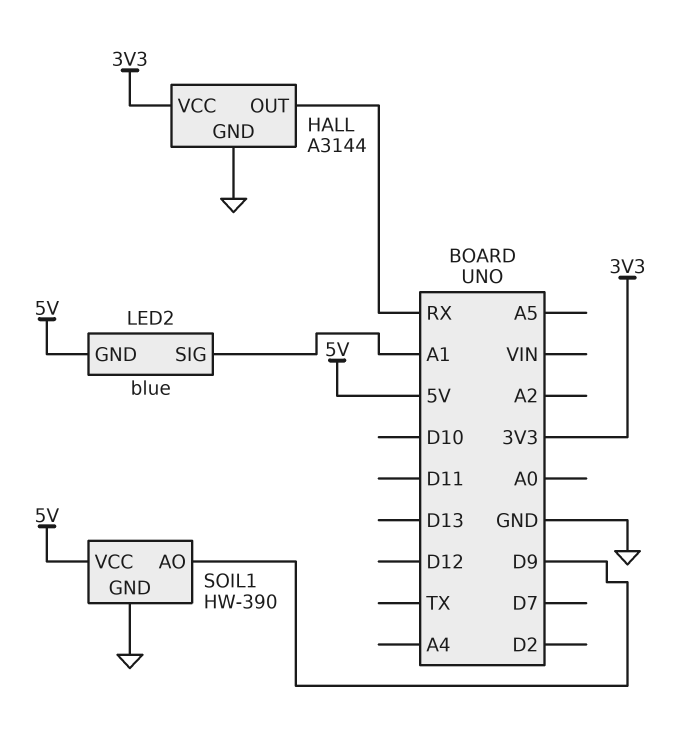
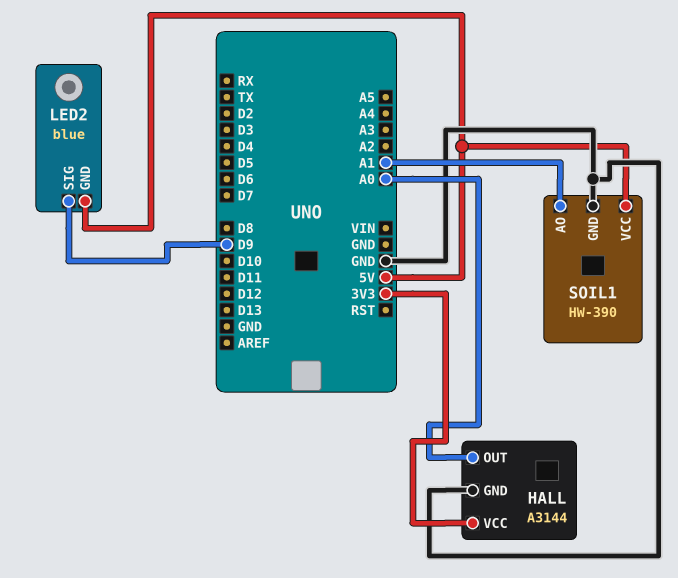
HALL pin OUT: RX -> A0
LED2 pin SIG: A1 -> D9
SOIL1 pin AO: D9 -> A1

